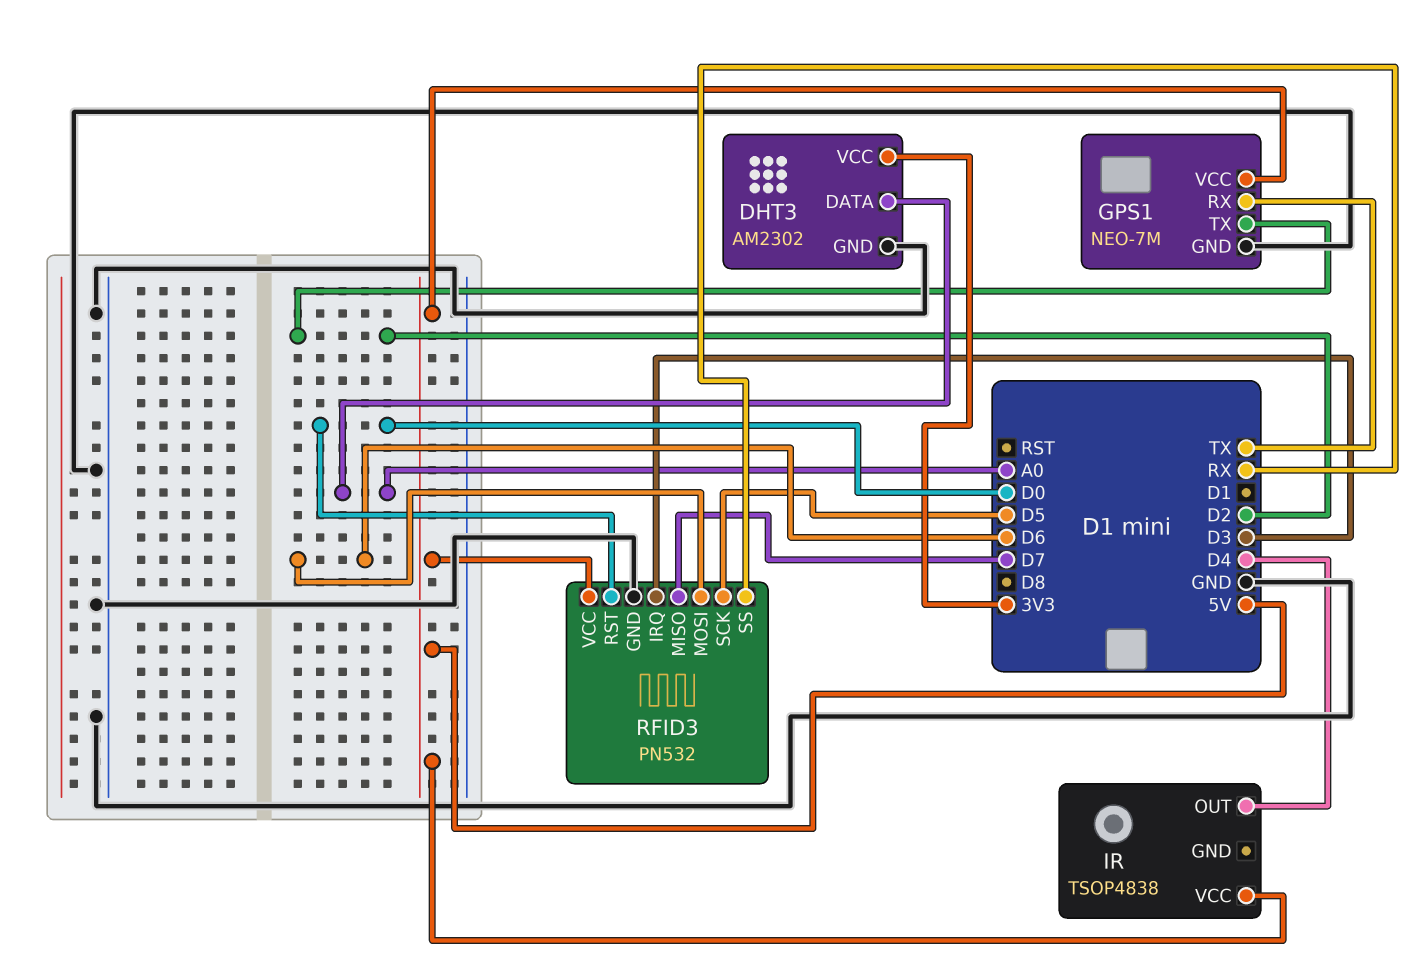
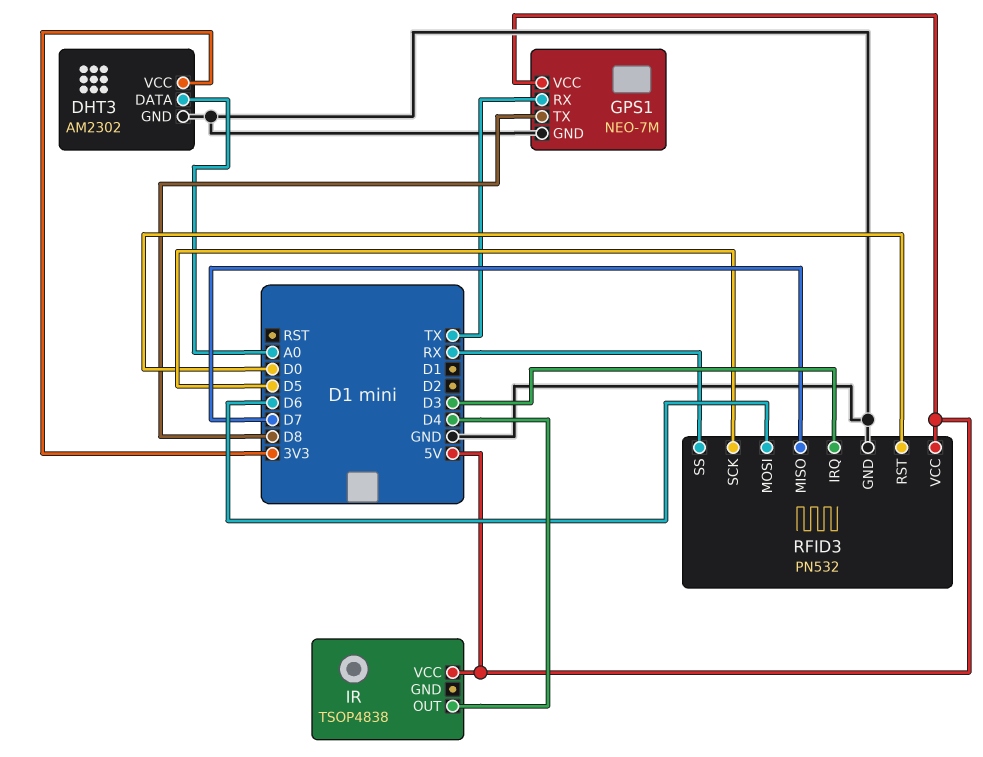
GPS1 pin TX: D2 -> D8

